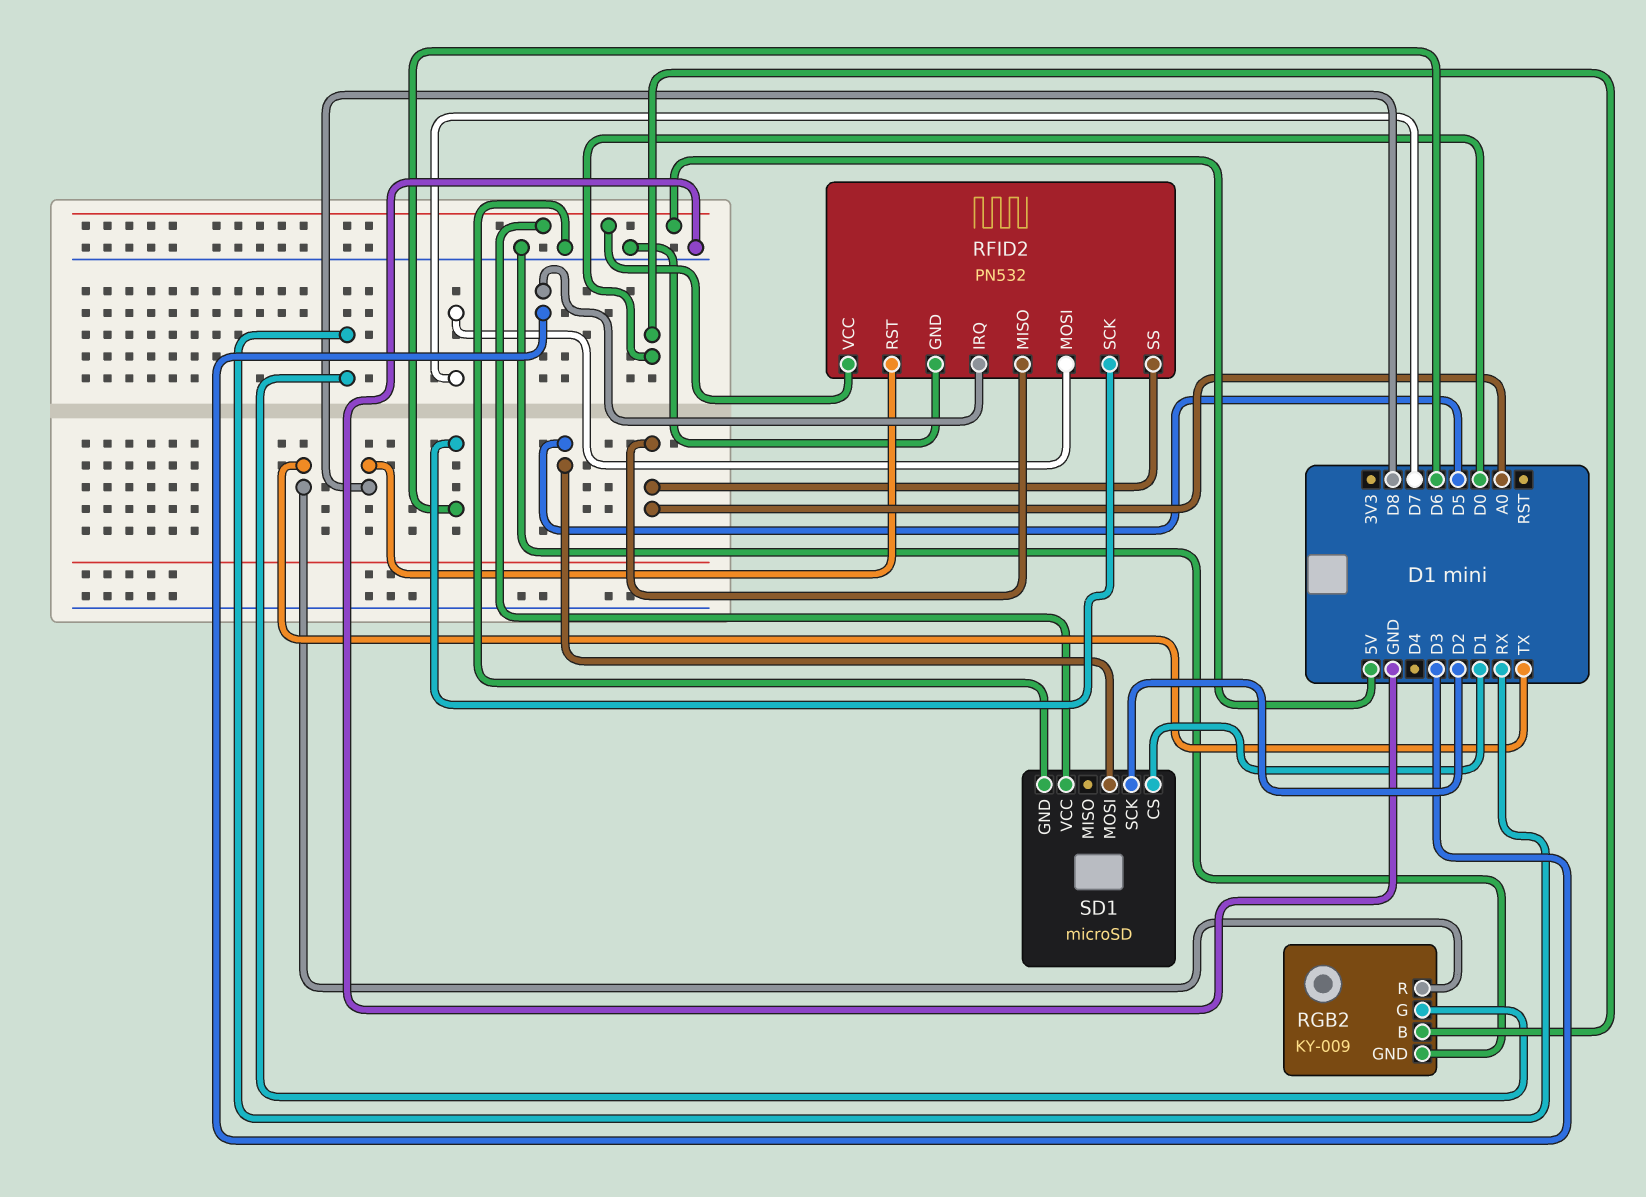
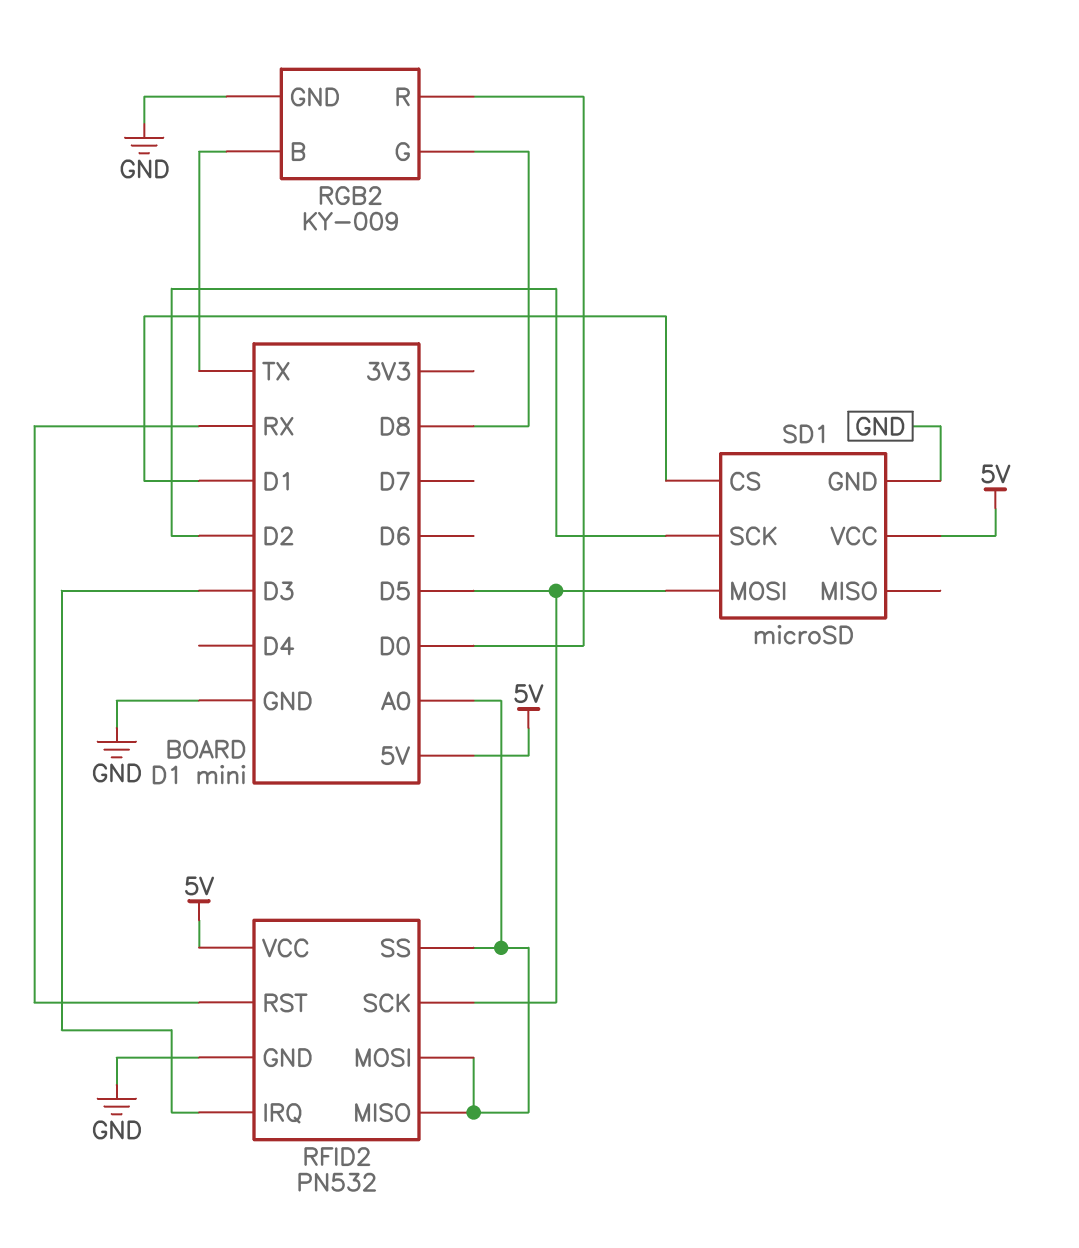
RFID2 pin MOSI: D7 -> A0
RFID2 pin RST: D8 -> RX
RFID2 pin SCK: D6 -> D5
RGB2 pin B: D0 -> TX
RGB2 pin G: RX -> D8
RGB2 pin R: TX -> D0

